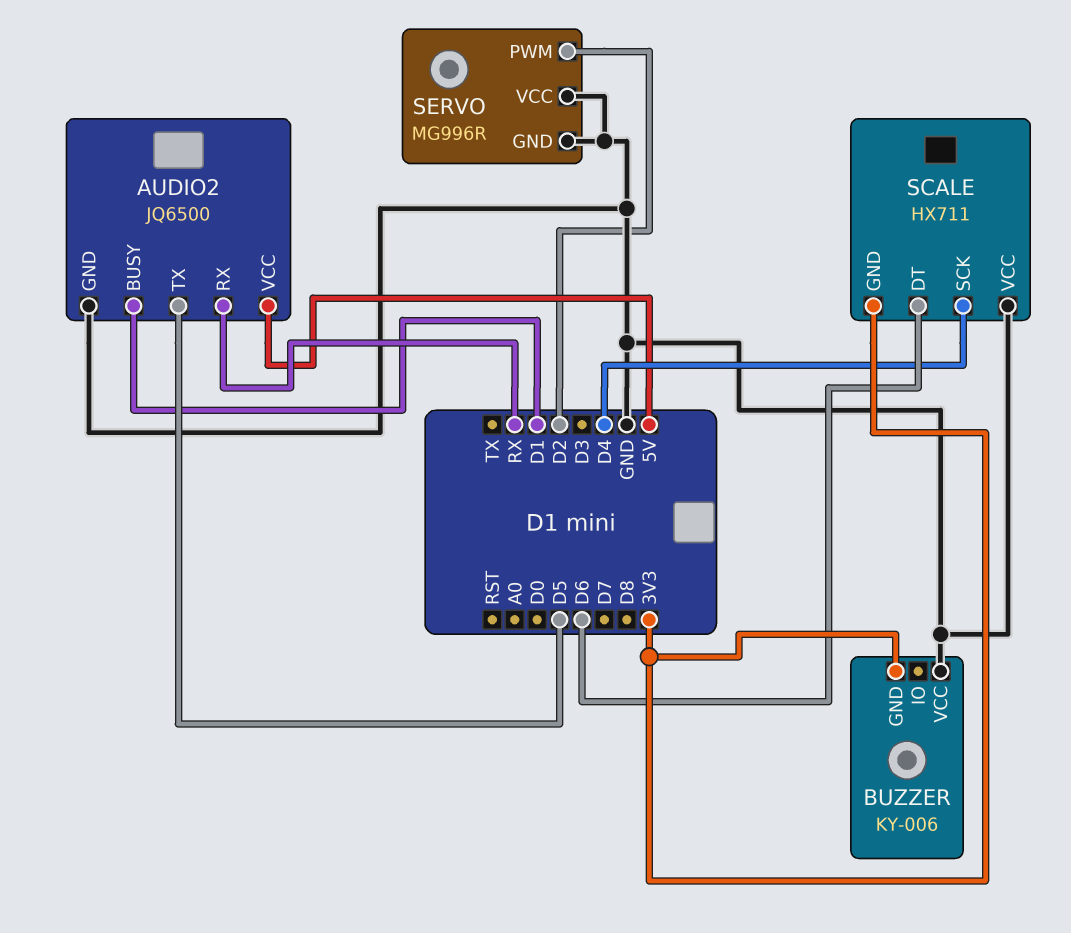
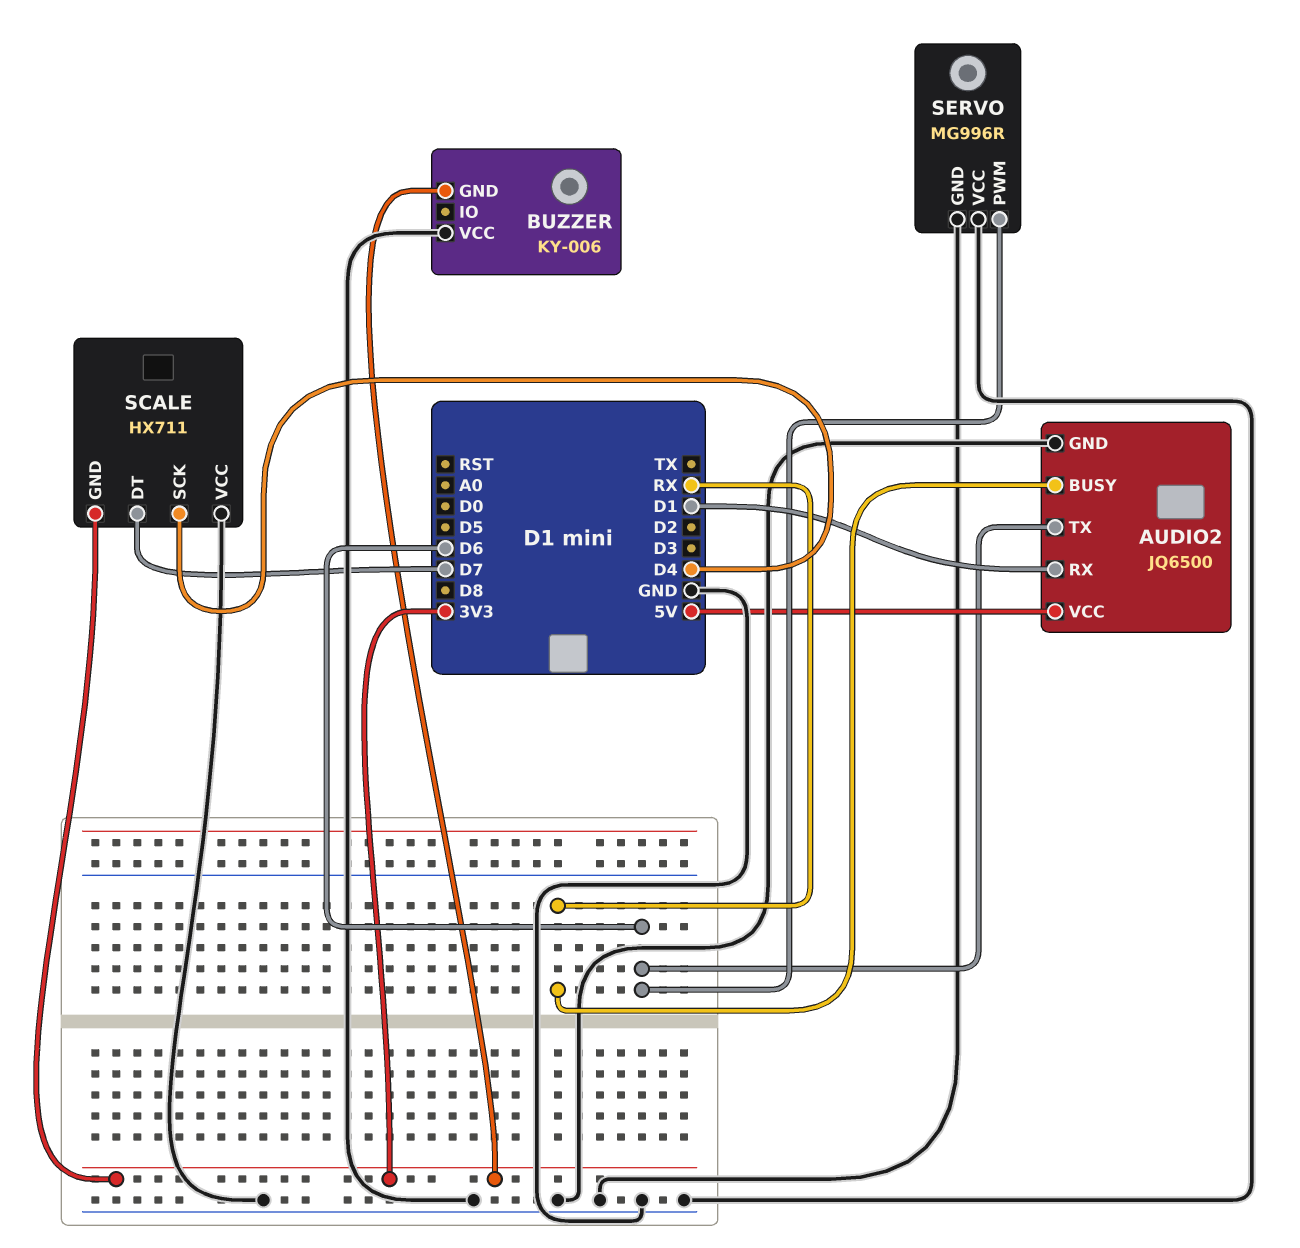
AUDIO2 pin BUSY: D1 -> RX
AUDIO2 pin RX: RX -> D1
AUDIO2 pin TX: D5 -> D6
SCALE pin DT: D6 -> D7
SERVO pin PWM: D2 -> D6

